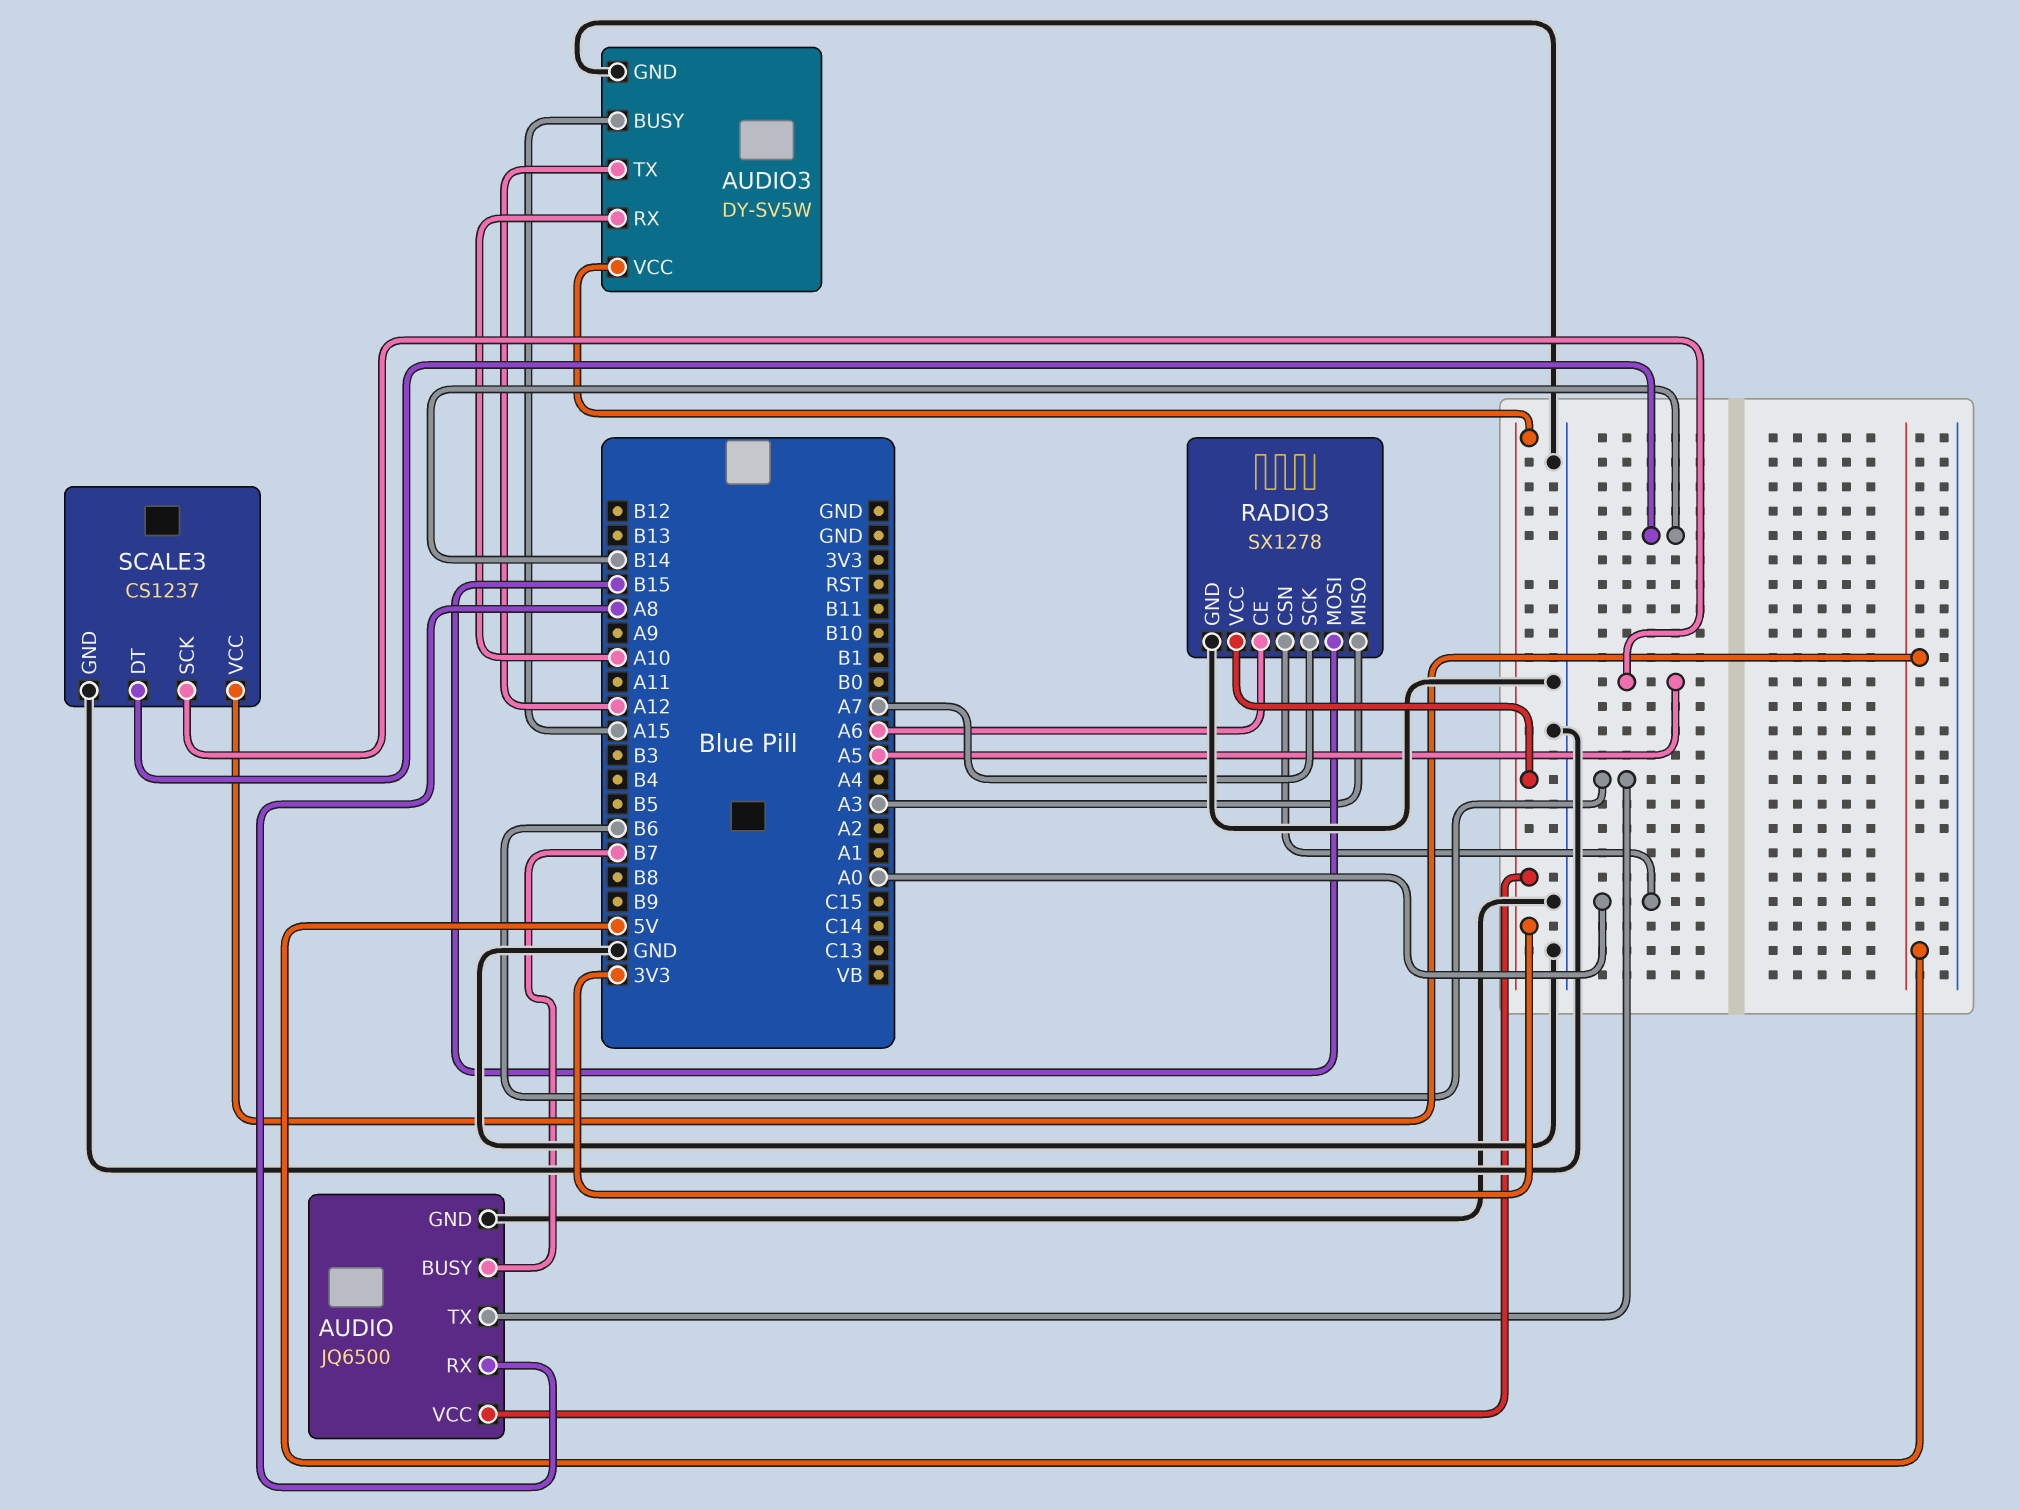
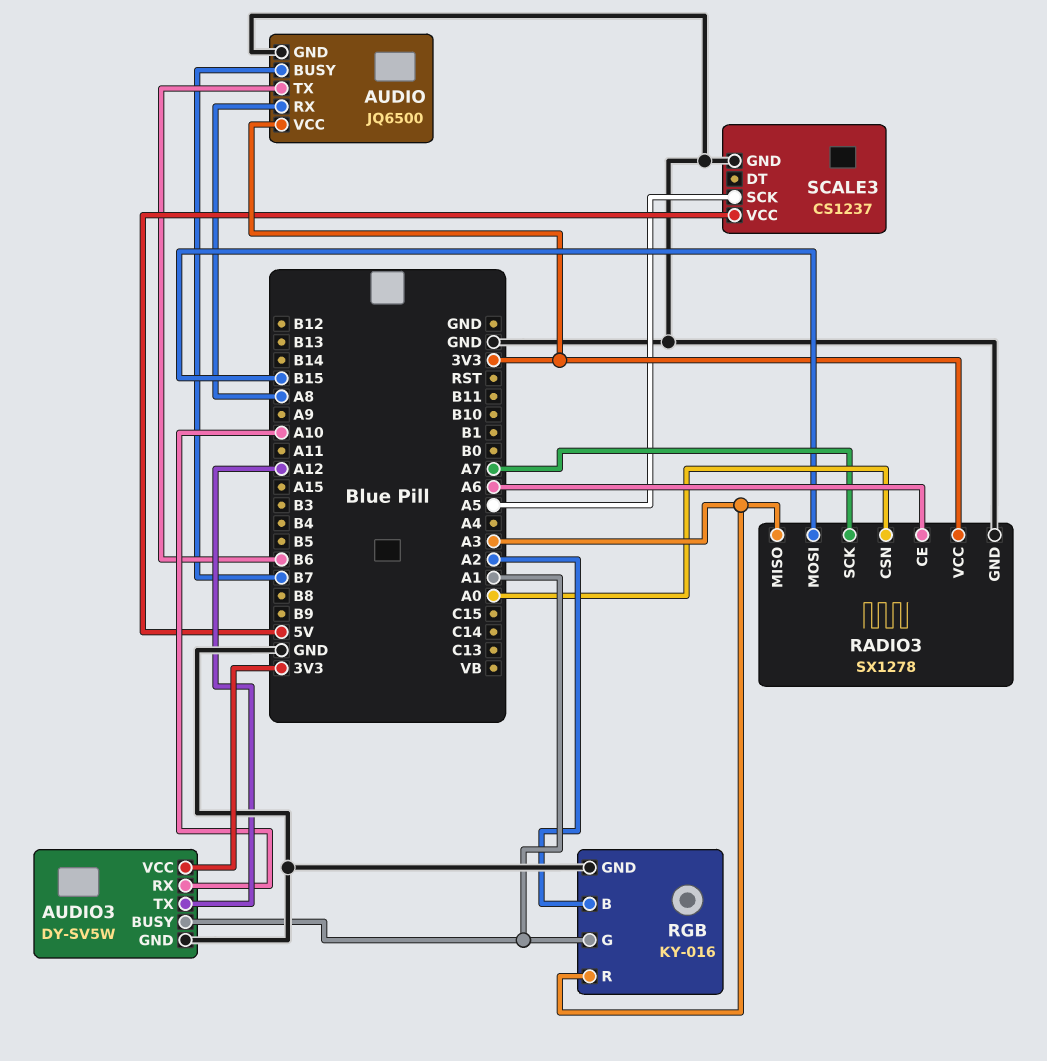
AUDIO3 pin BUSY: A15 -> A1
RGB: none -> KY-016
RGB pin B: none -> A2
RGB pin G: none -> A1
RGB pin GND: none -> GND
RGB pin R: none -> A3
SCALE3 pin DT: B14 -> none

